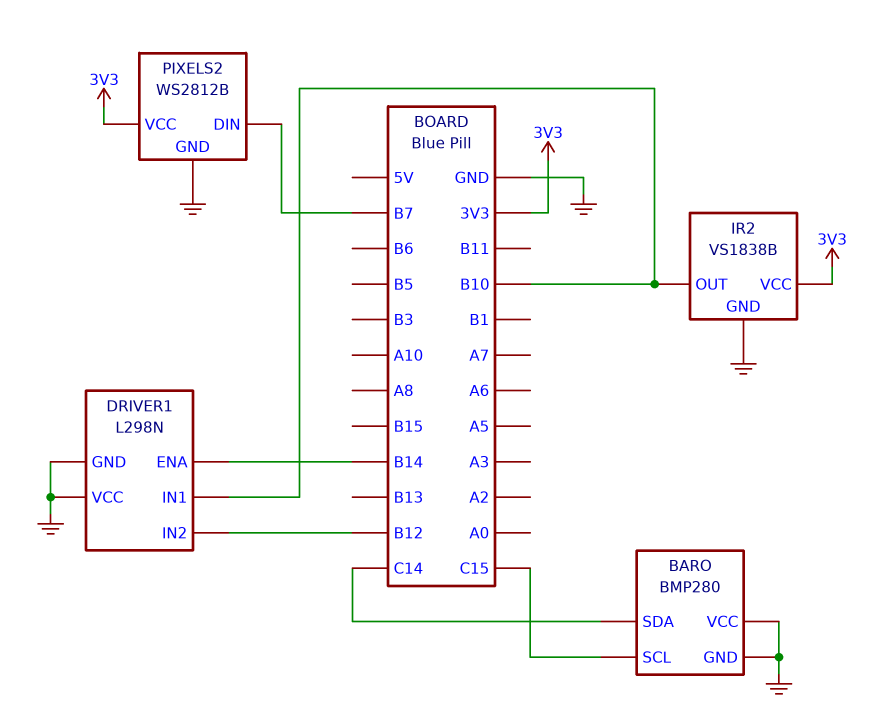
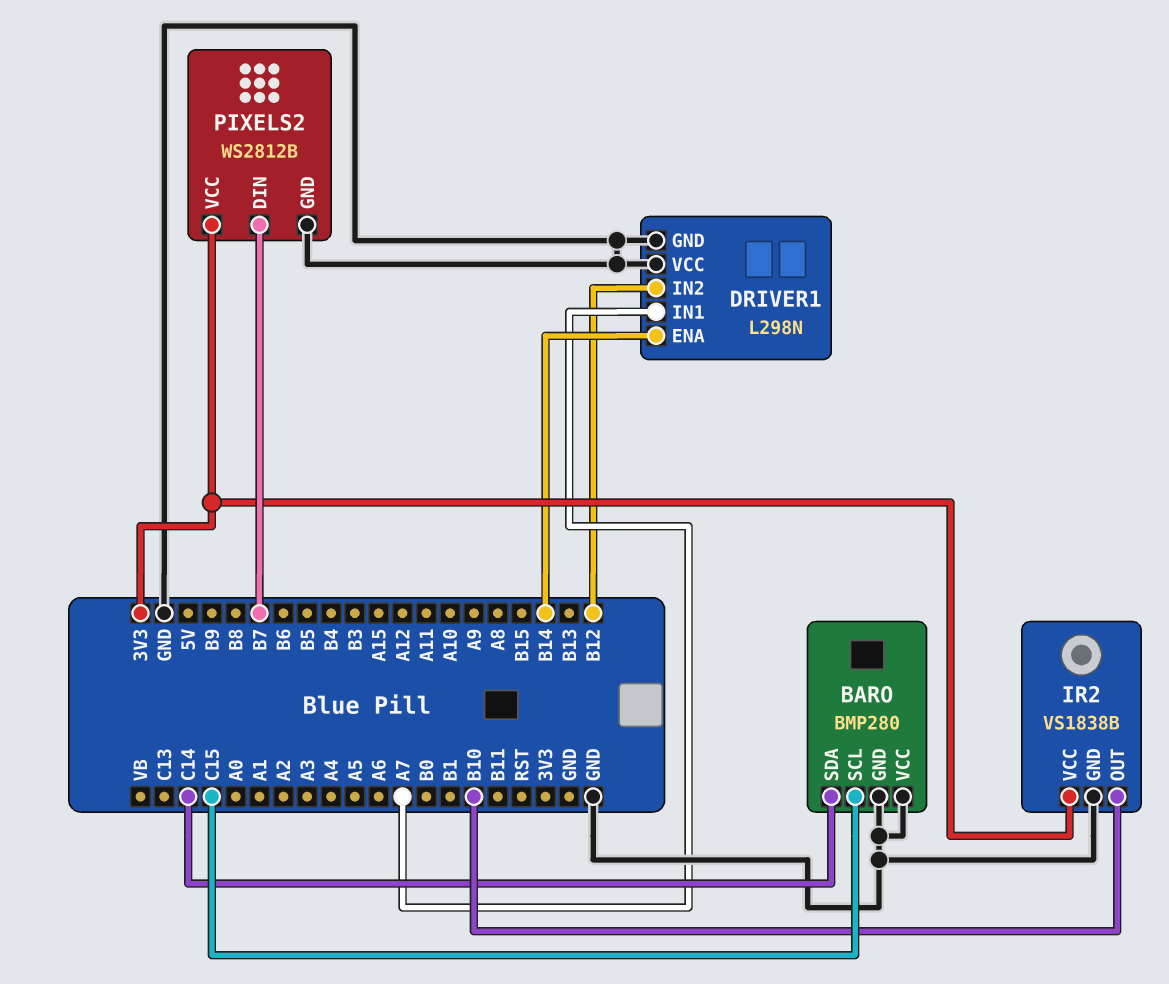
DRIVER1 pin IN1: B10 -> A7

